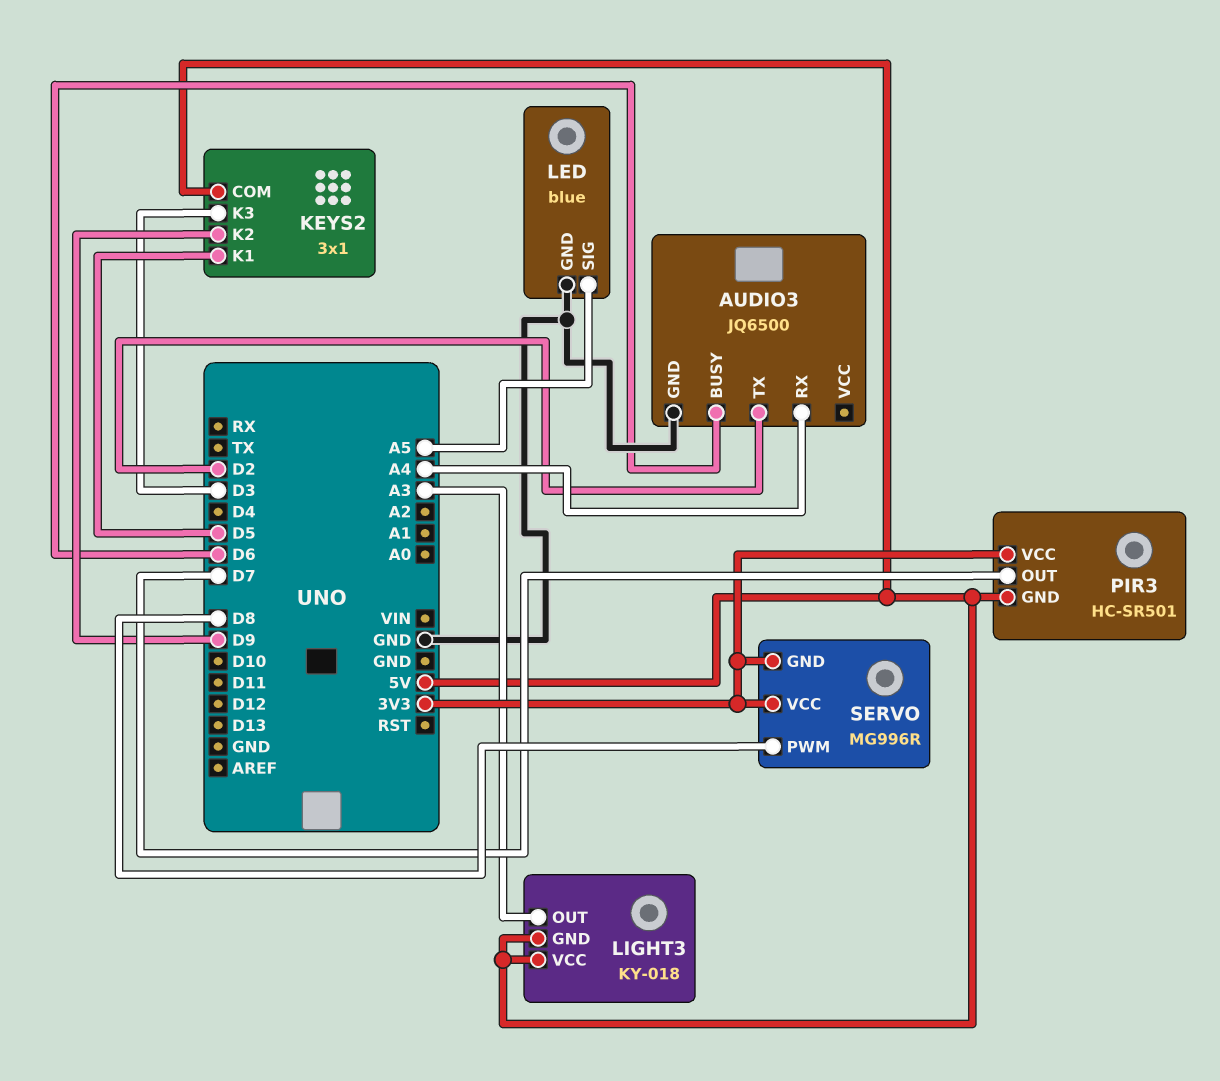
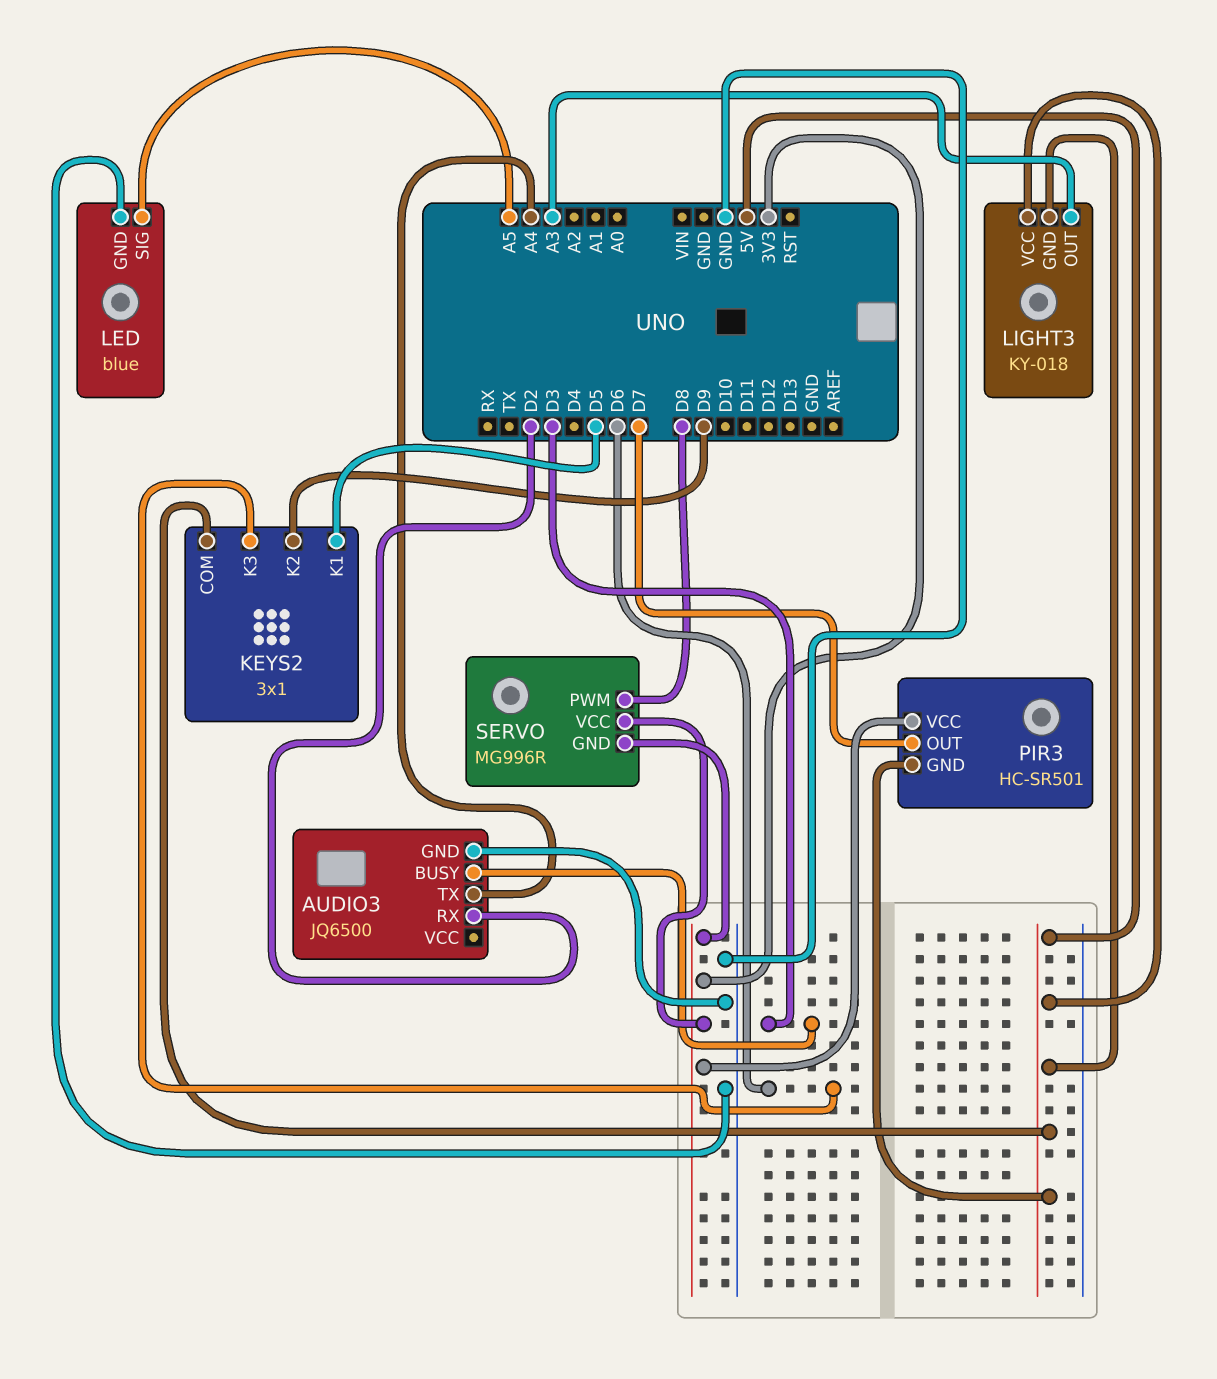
AUDIO3 pin BUSY: D6 -> D3
AUDIO3 pin RX: A4 -> D2
AUDIO3 pin TX: D2 -> A4
KEYS2 pin K3: D3 -> D6

